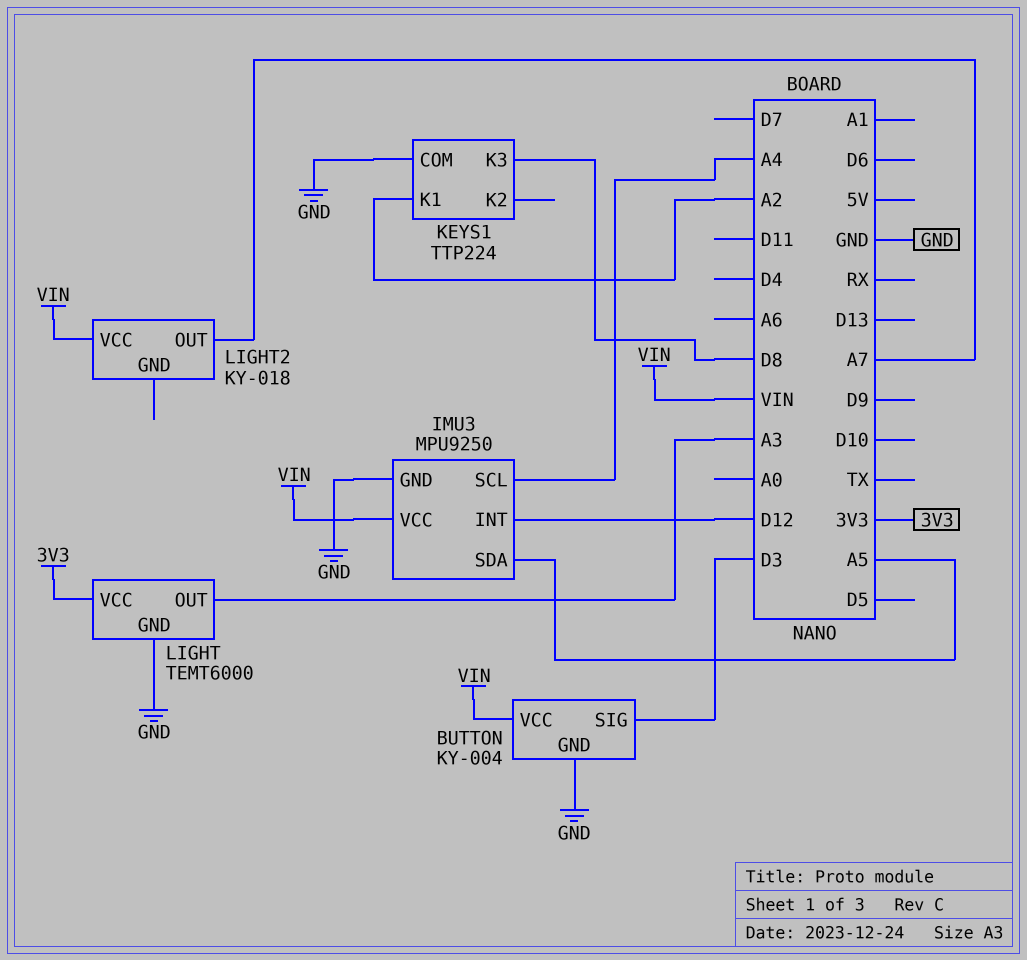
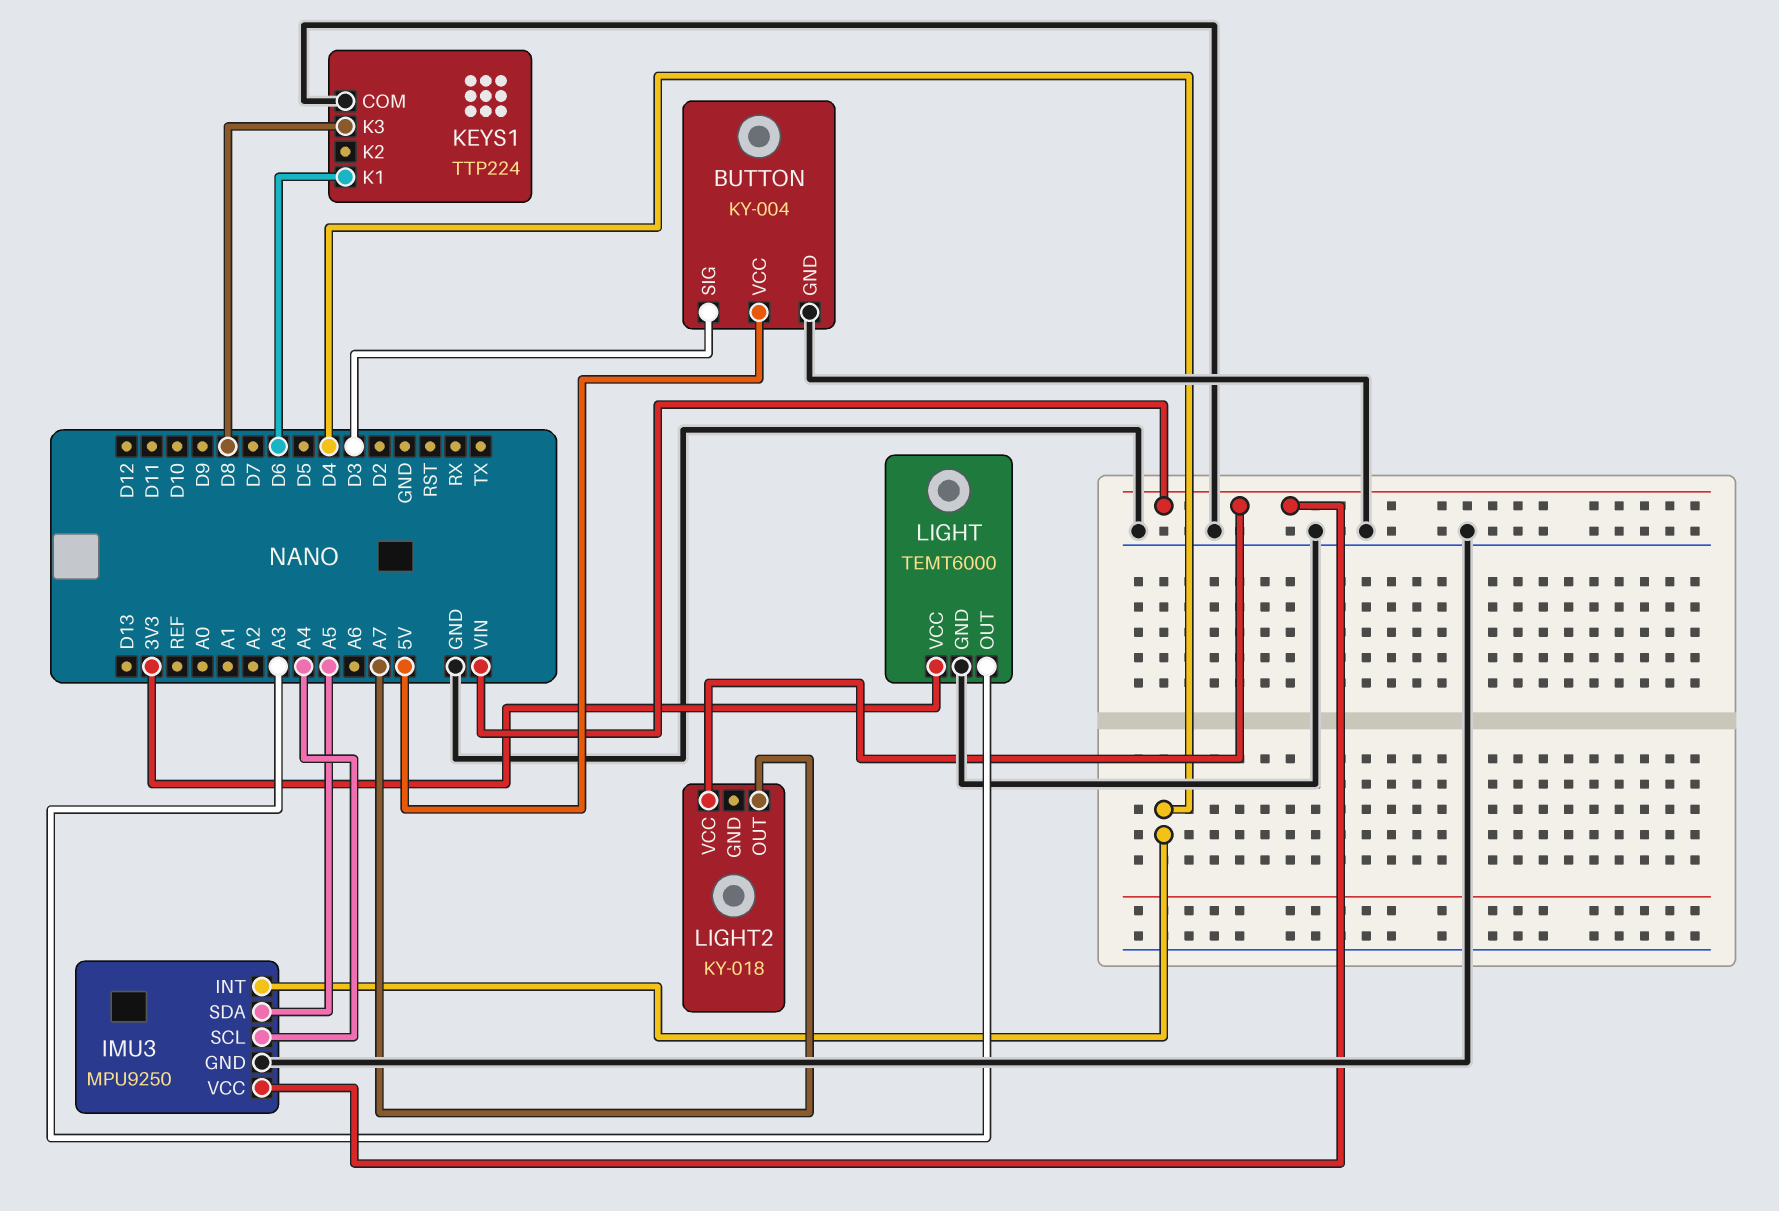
BUTTON pin VCC: VIN -> 5V
IMU3 pin INT: D12 -> D4
KEYS1 pin K1: A2 -> D6

